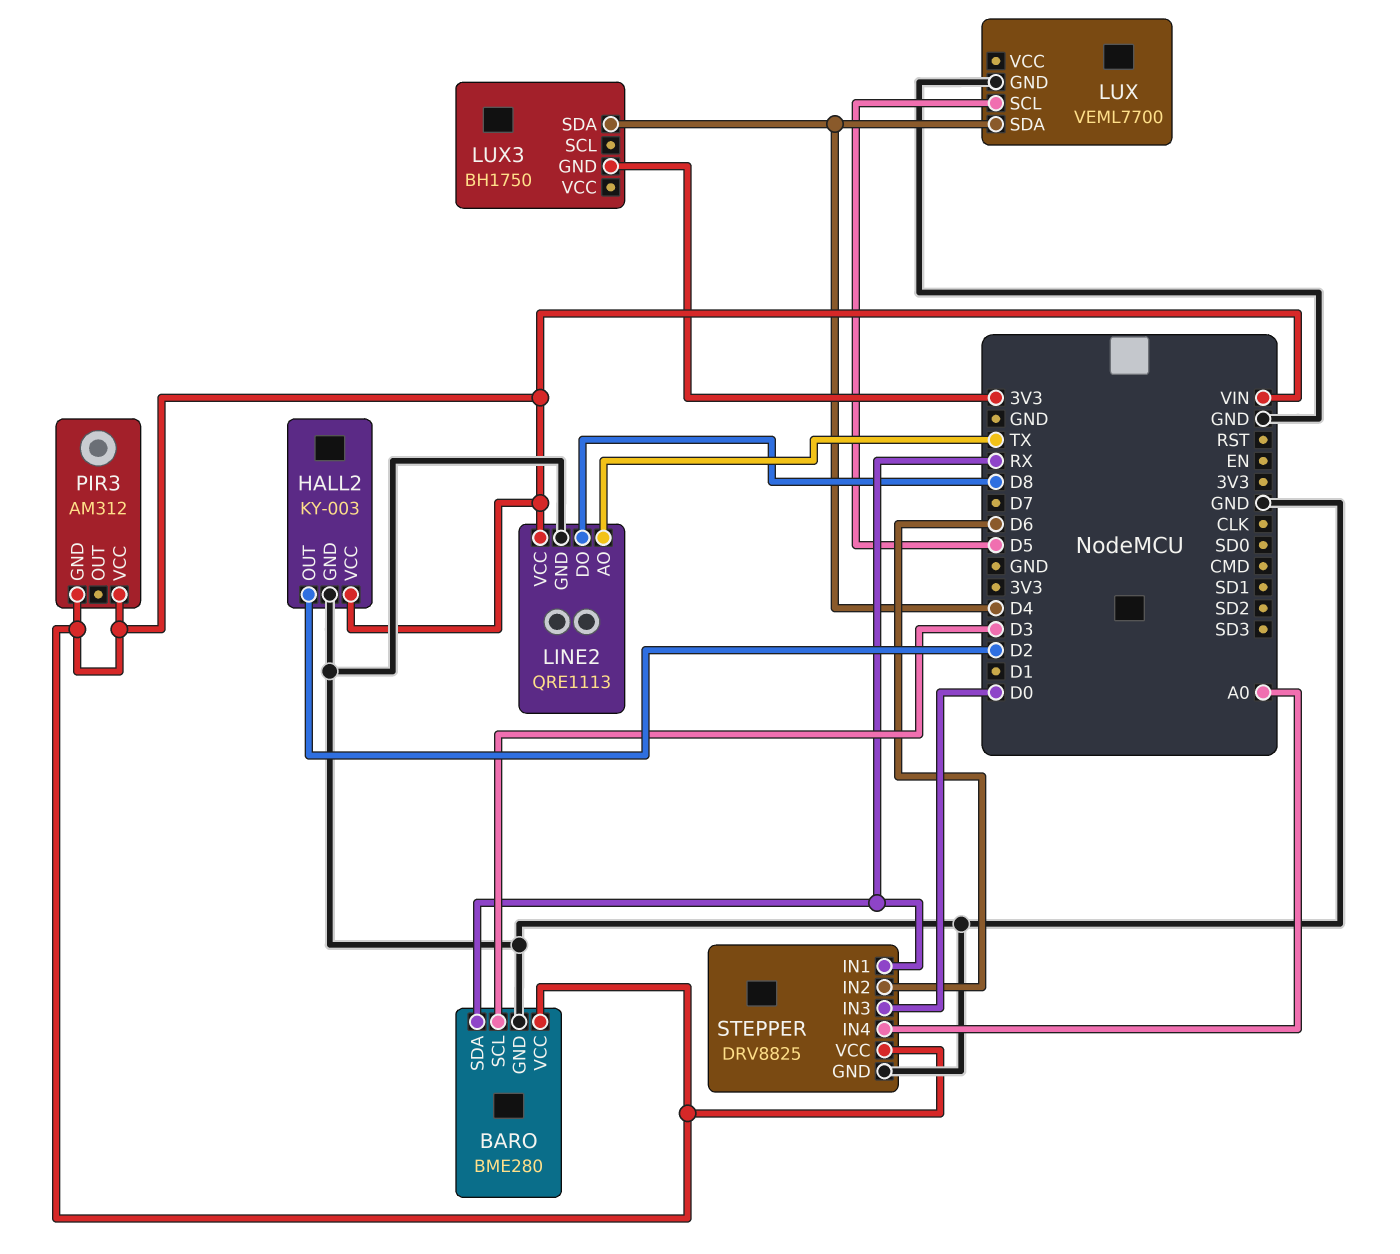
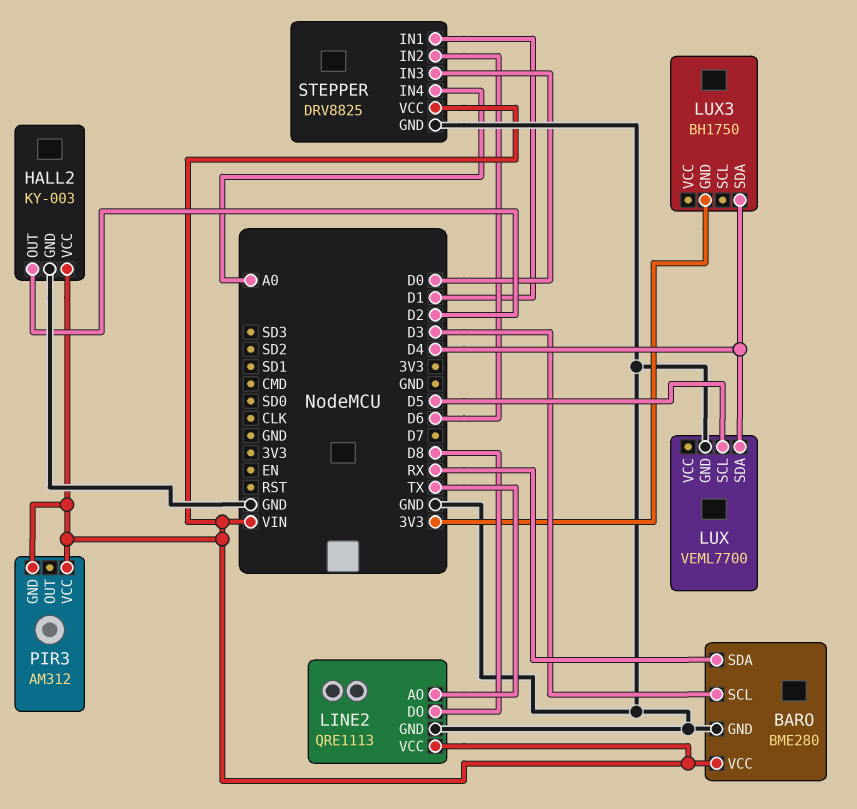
STEPPER pin IN1: RX -> D1

